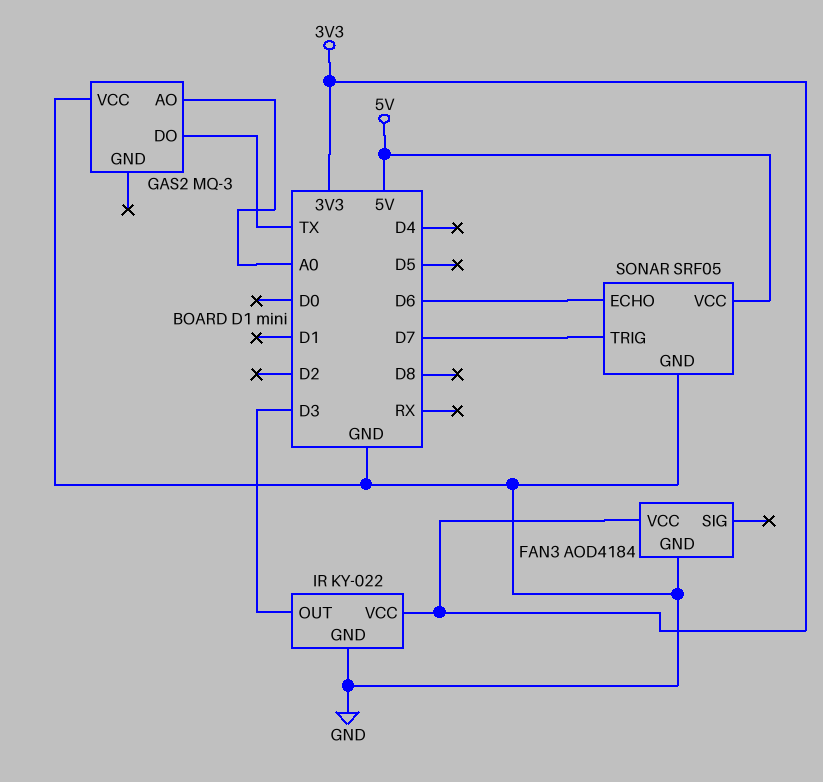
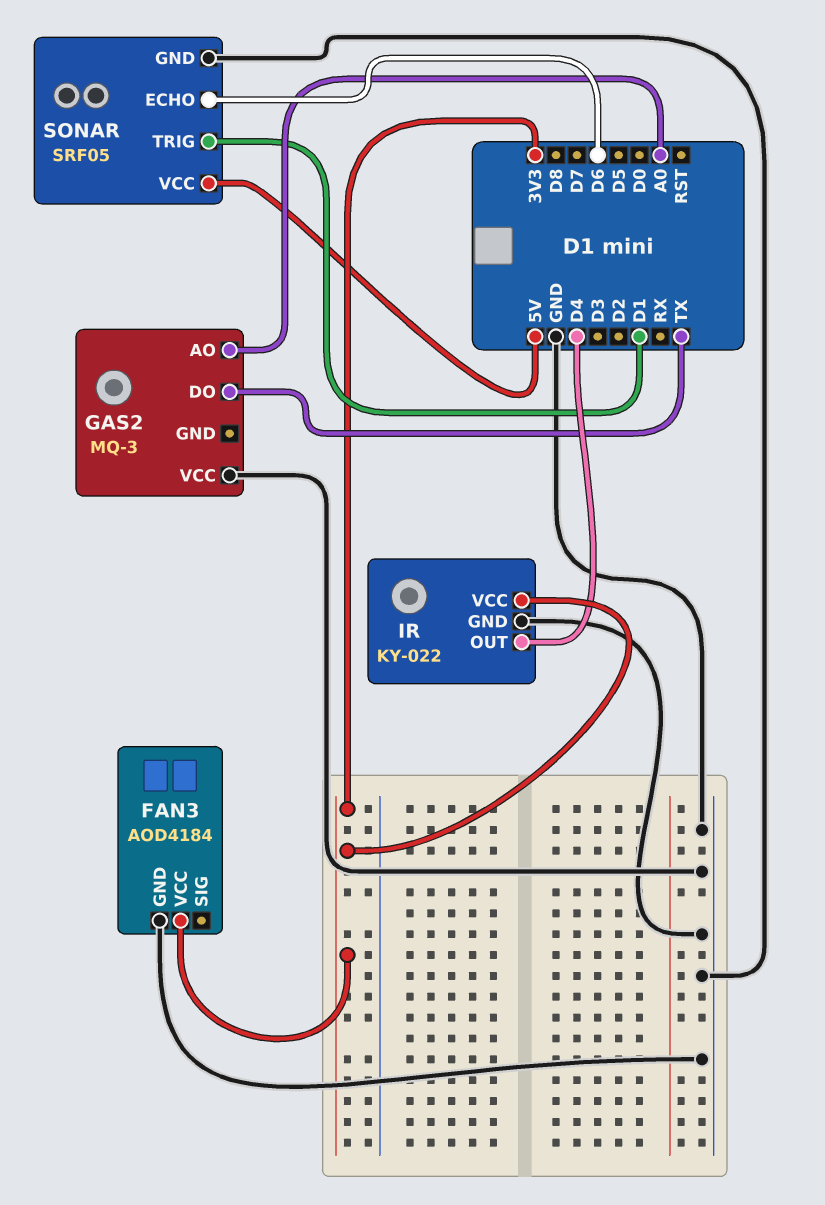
IR pin OUT: D3 -> D4
SONAR pin TRIG: D7 -> D1

